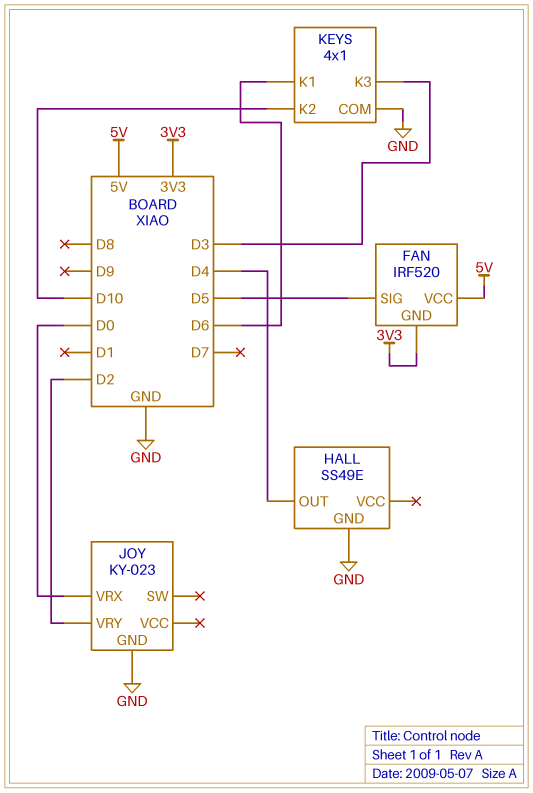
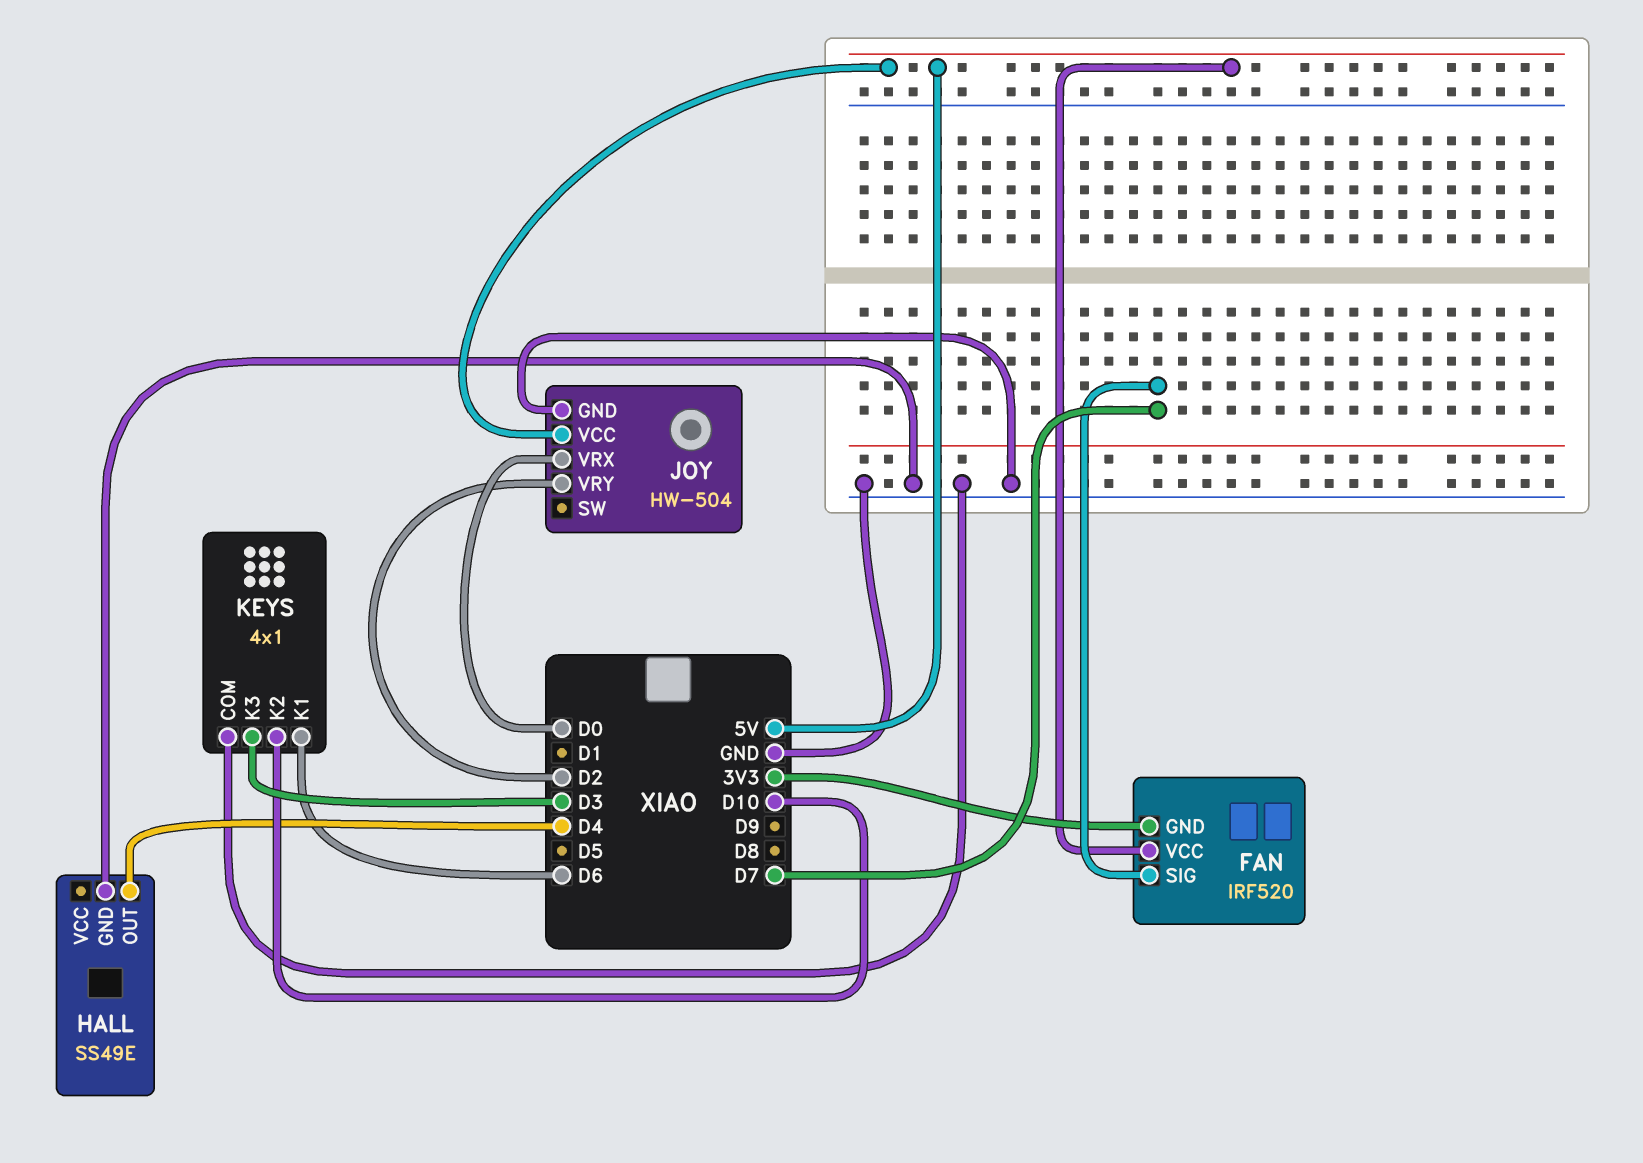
FAN pin SIG: D5 -> D7
JOY: KY-023 -> HW-504
JOY pin VCC: none -> 5V

